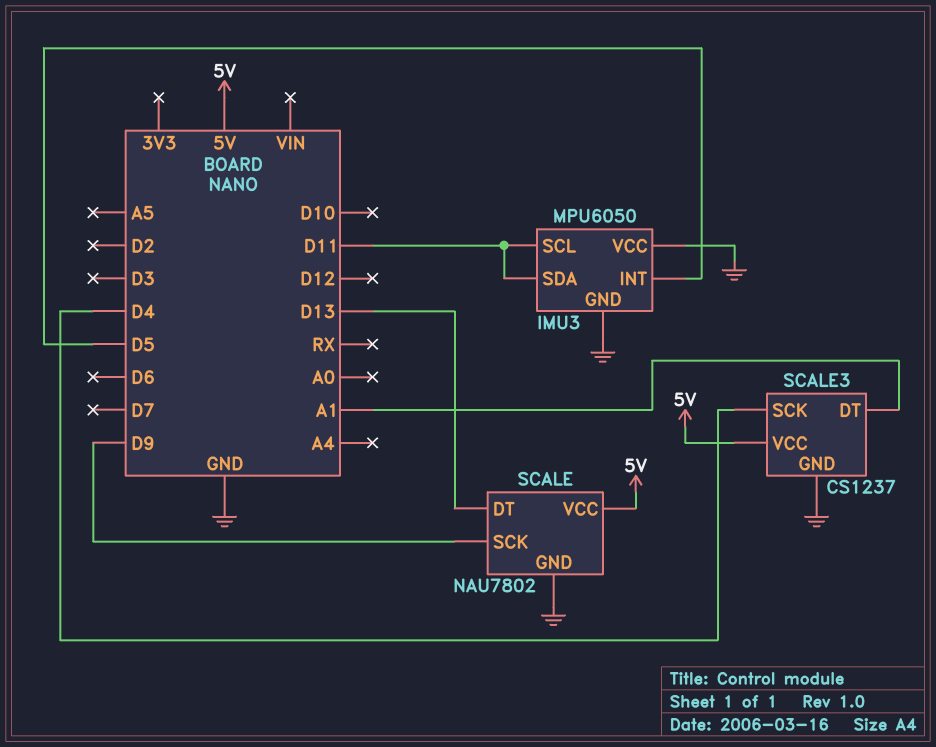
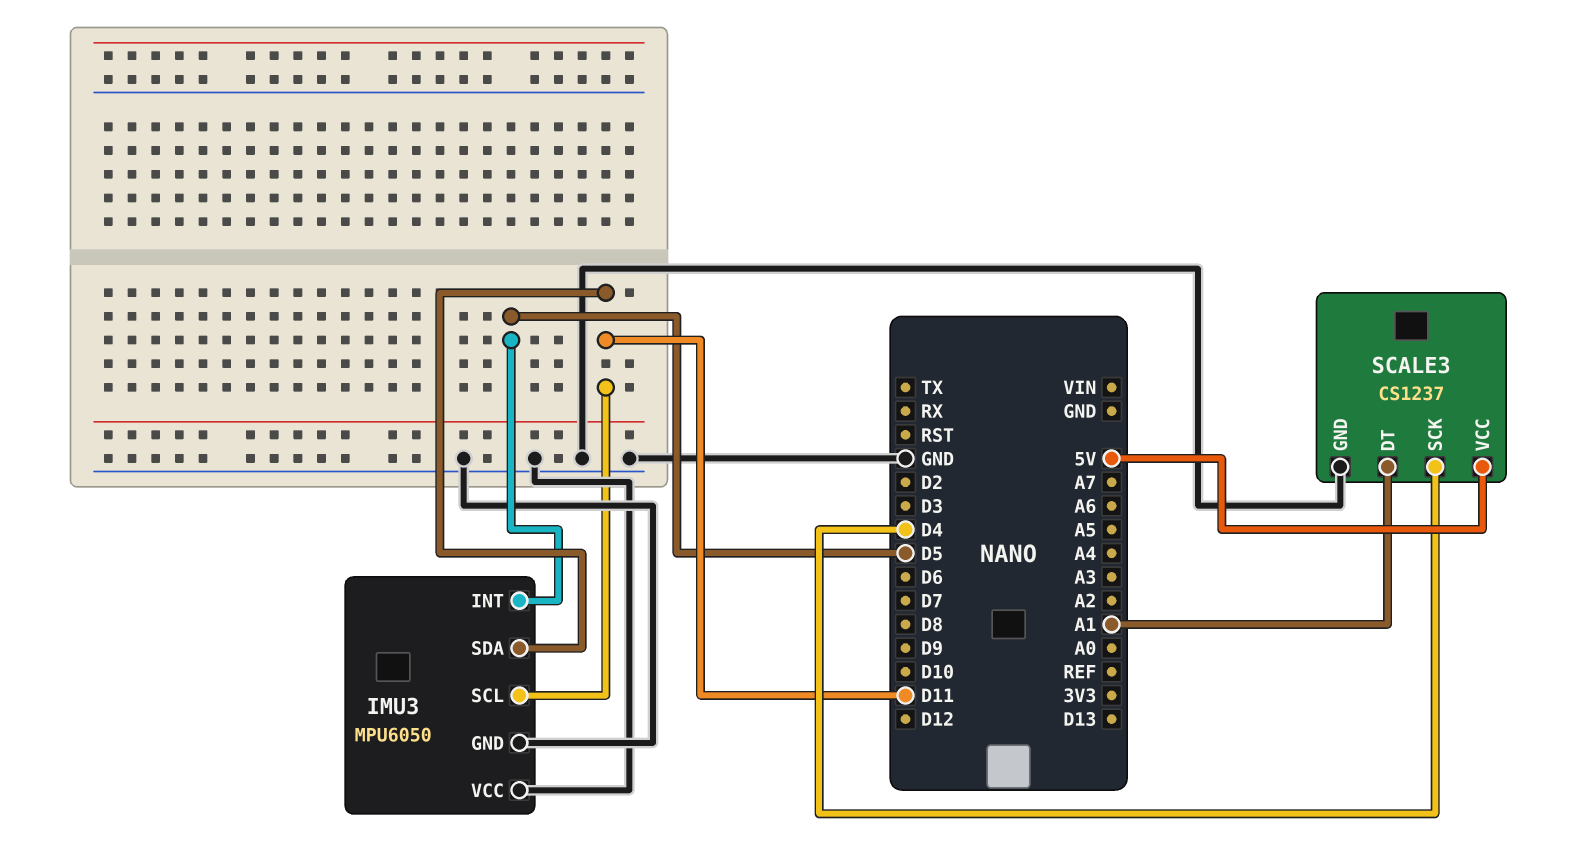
SCALE: NAU7802 -> none
SCALE pin DT: D13 -> none
SCALE pin GND: GND -> none
SCALE pin SCK: D9 -> none
SCALE pin VCC: 5V -> none

